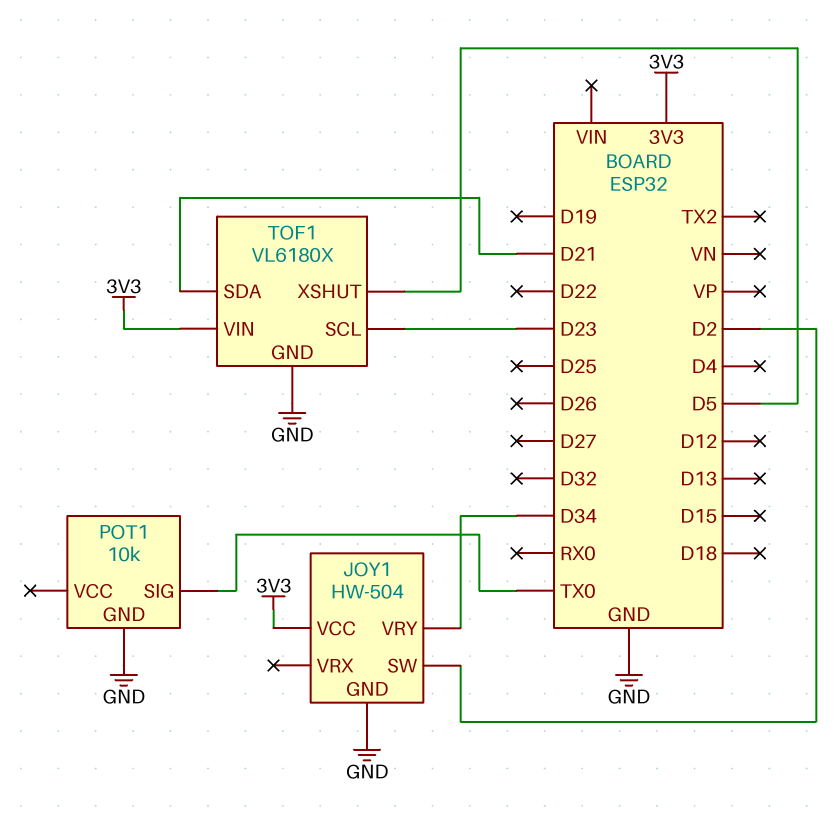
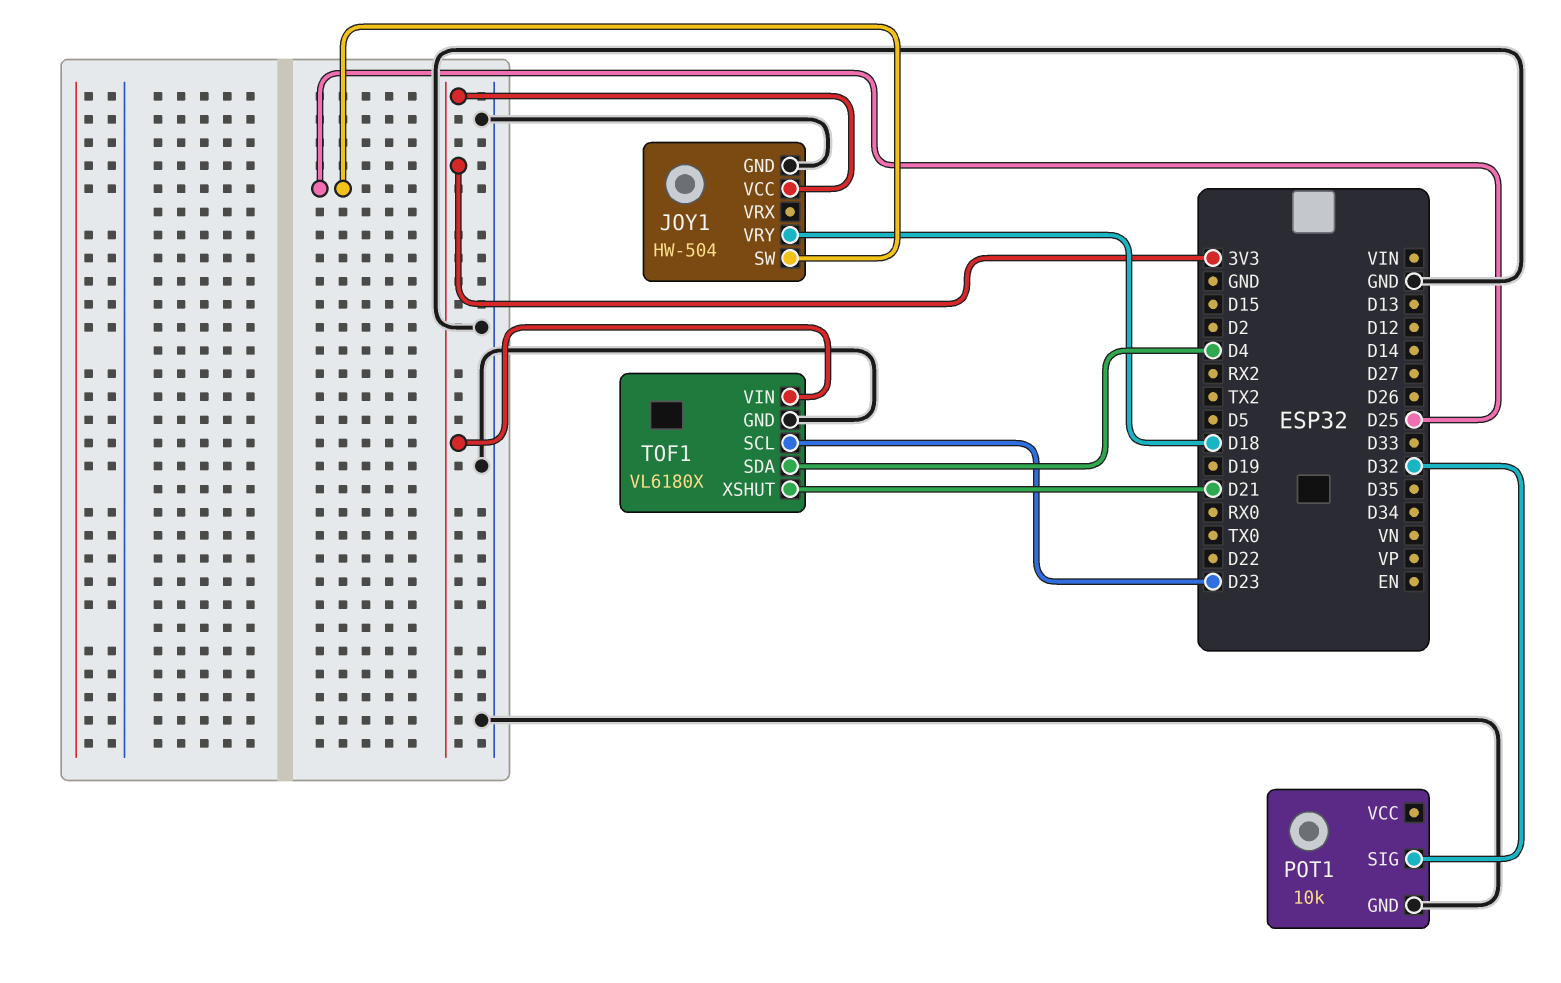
JOY1 pin SW: D2 -> D25
JOY1 pin VRY: D34 -> D18
POT1 pin SIG: TX0 -> D32
TOF1 pin SDA: D21 -> D4
TOF1 pin XSHUT: D5 -> D21

